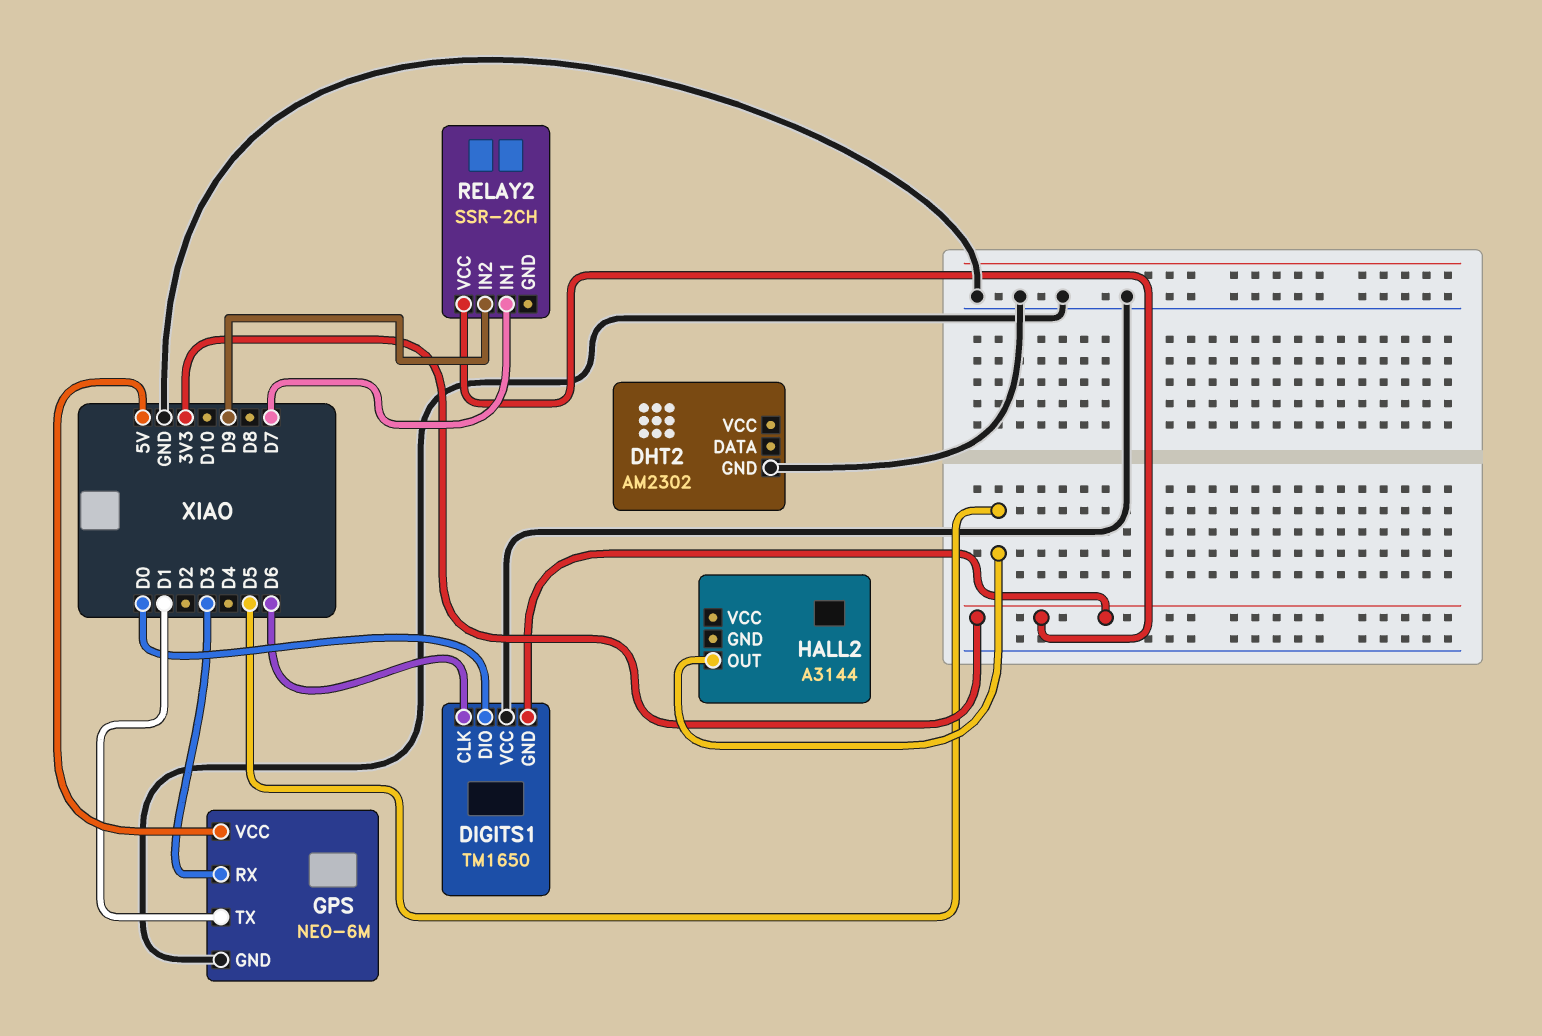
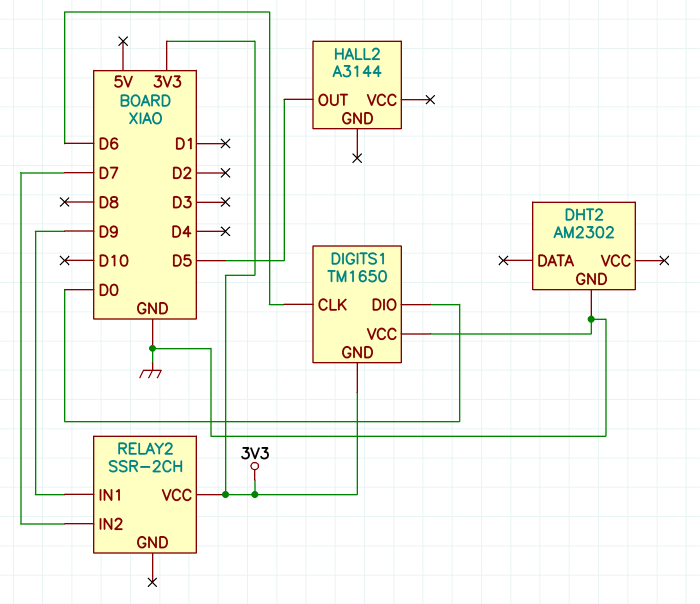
GPS: NEO-6M -> none
GPS pin GND: GND -> none
GPS pin RX: D3 -> none
GPS pin TX: D1 -> none
GPS pin VCC: 5V -> none
RELAY2 pin IN1: D7 -> D9
RELAY2 pin IN2: D9 -> D7

